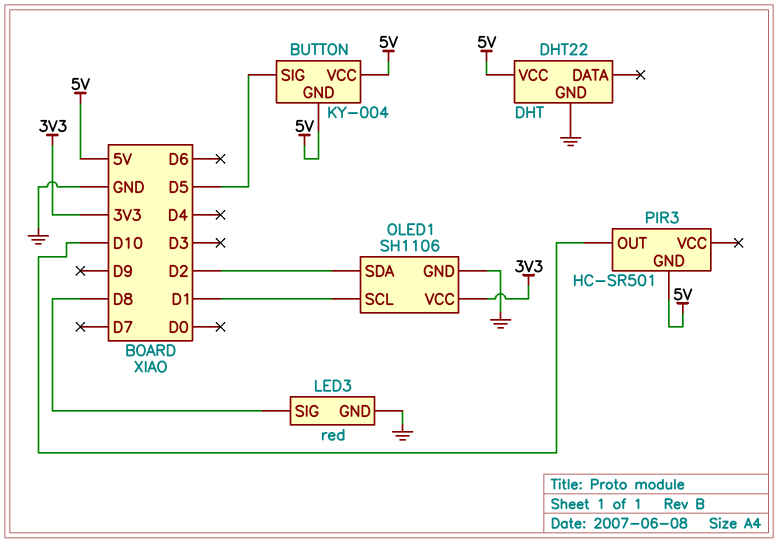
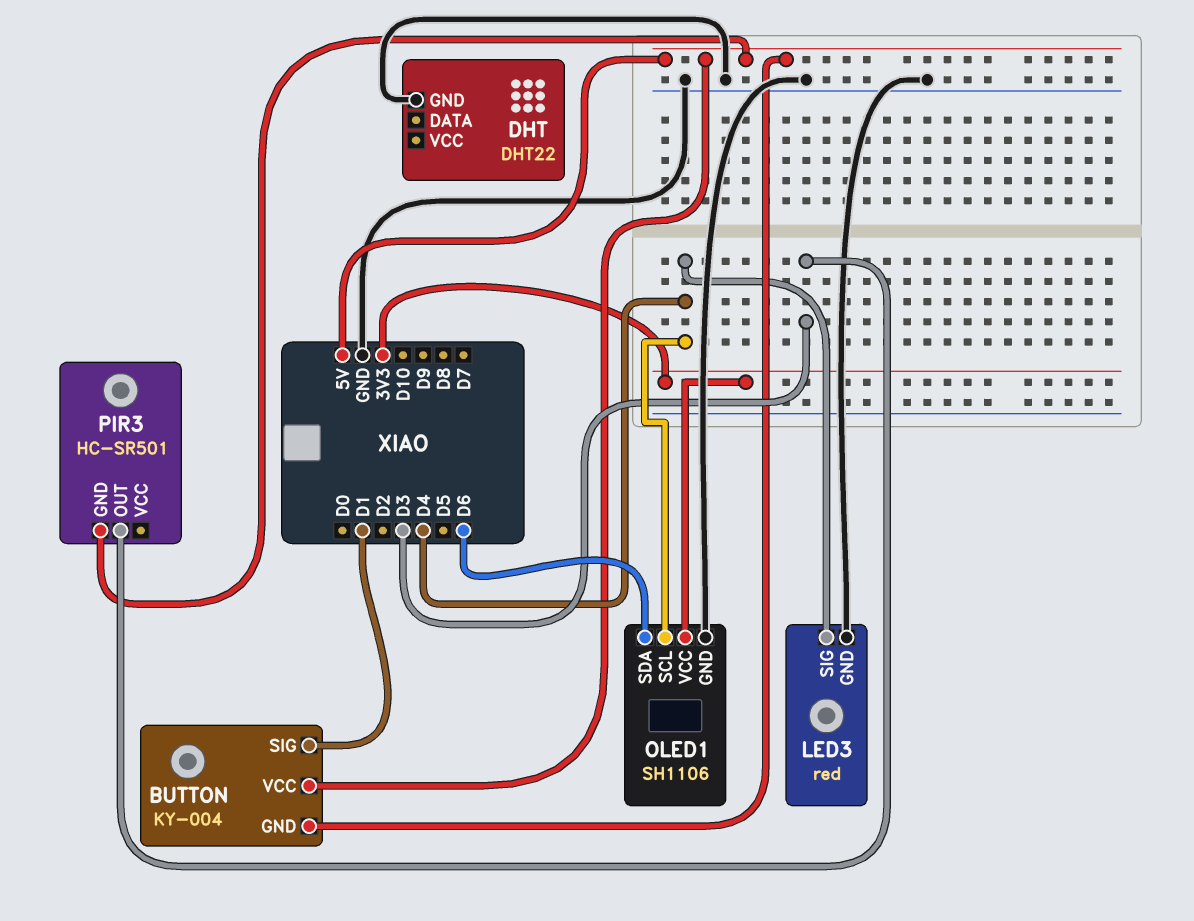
BUTTON pin SIG: D5 -> D1
DHT pin VCC: 5V -> none
LED3 pin SIG: D8 -> D4
OLED1 pin SCL: D1 -> D4
OLED1 pin SDA: D2 -> D6
PIR3 pin OUT: D10 -> D3

